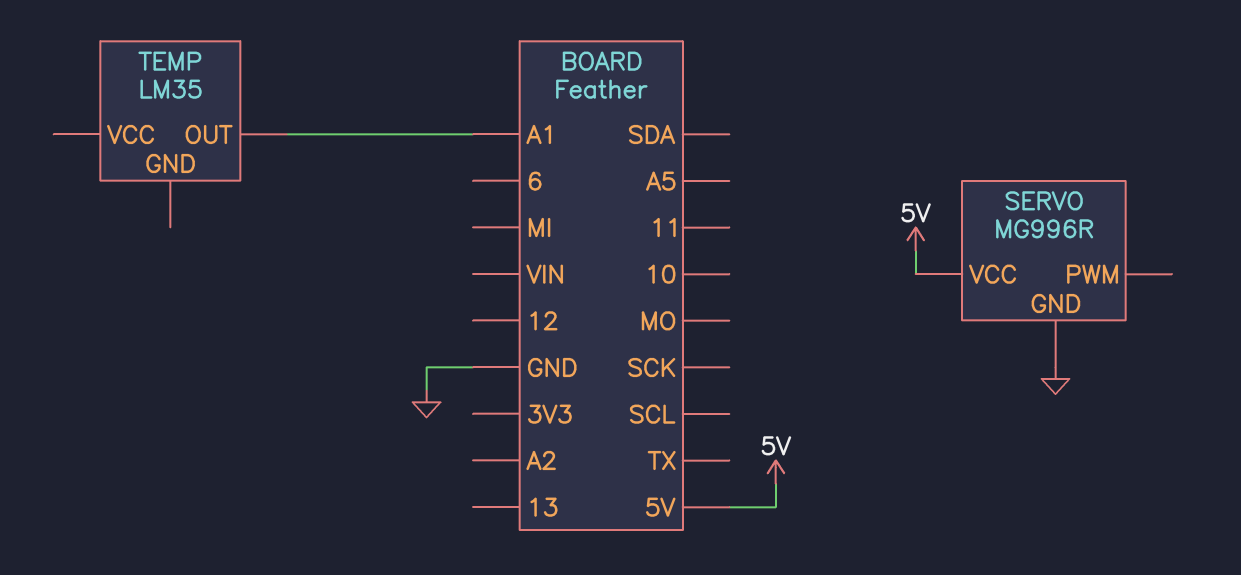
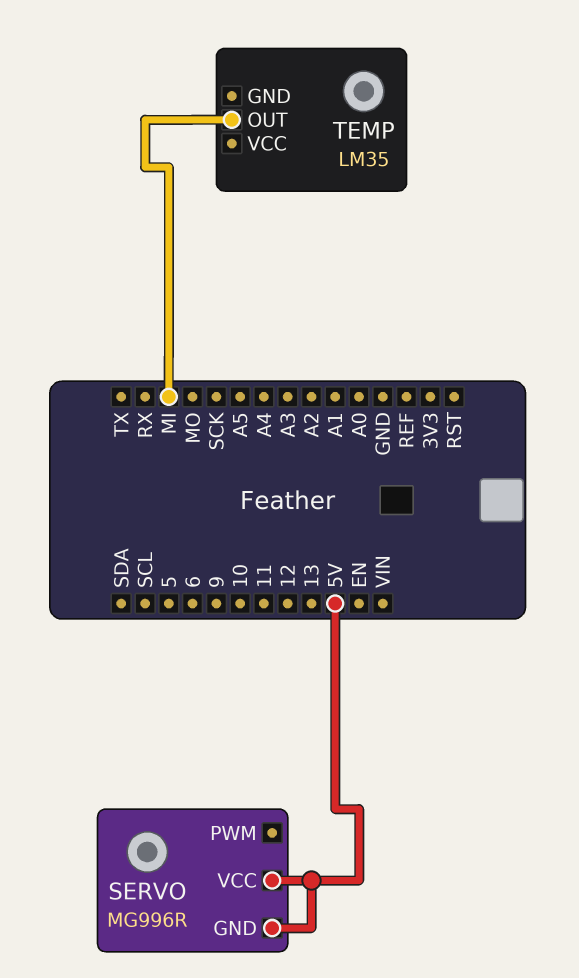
SERVO pin GND: GND -> 5V
TEMP pin OUT: A1 -> MI

